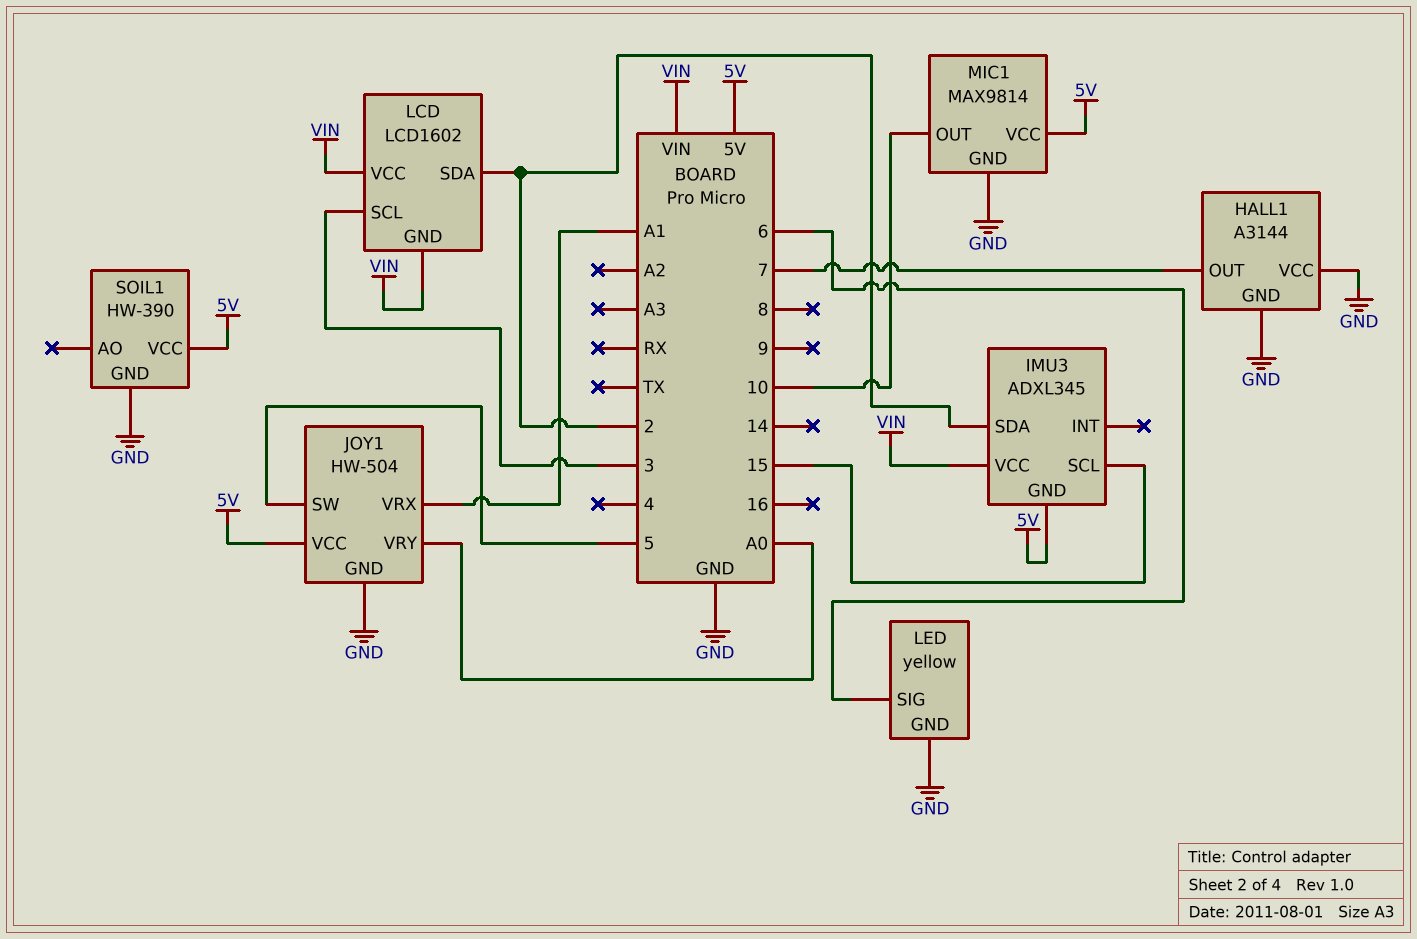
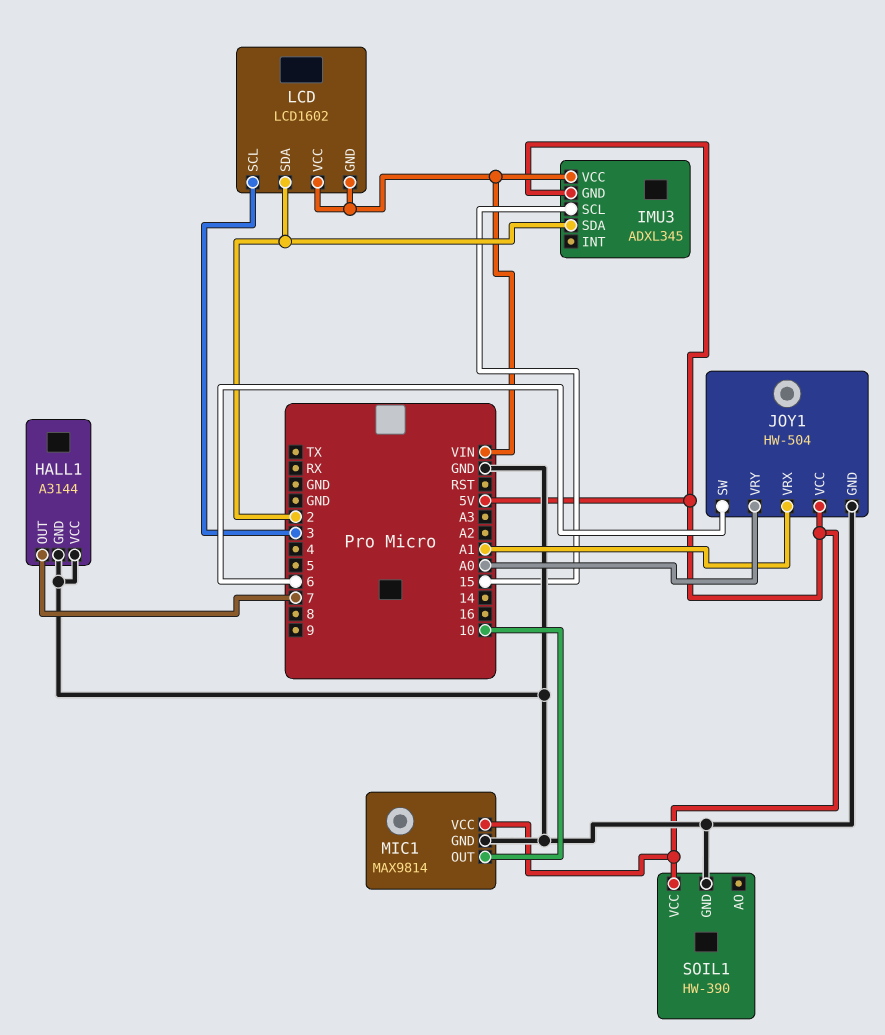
JOY1 pin SW: 5 -> 6
LED: yellow -> none
LED pin GND: GND -> none
LED pin SIG: 6 -> none

